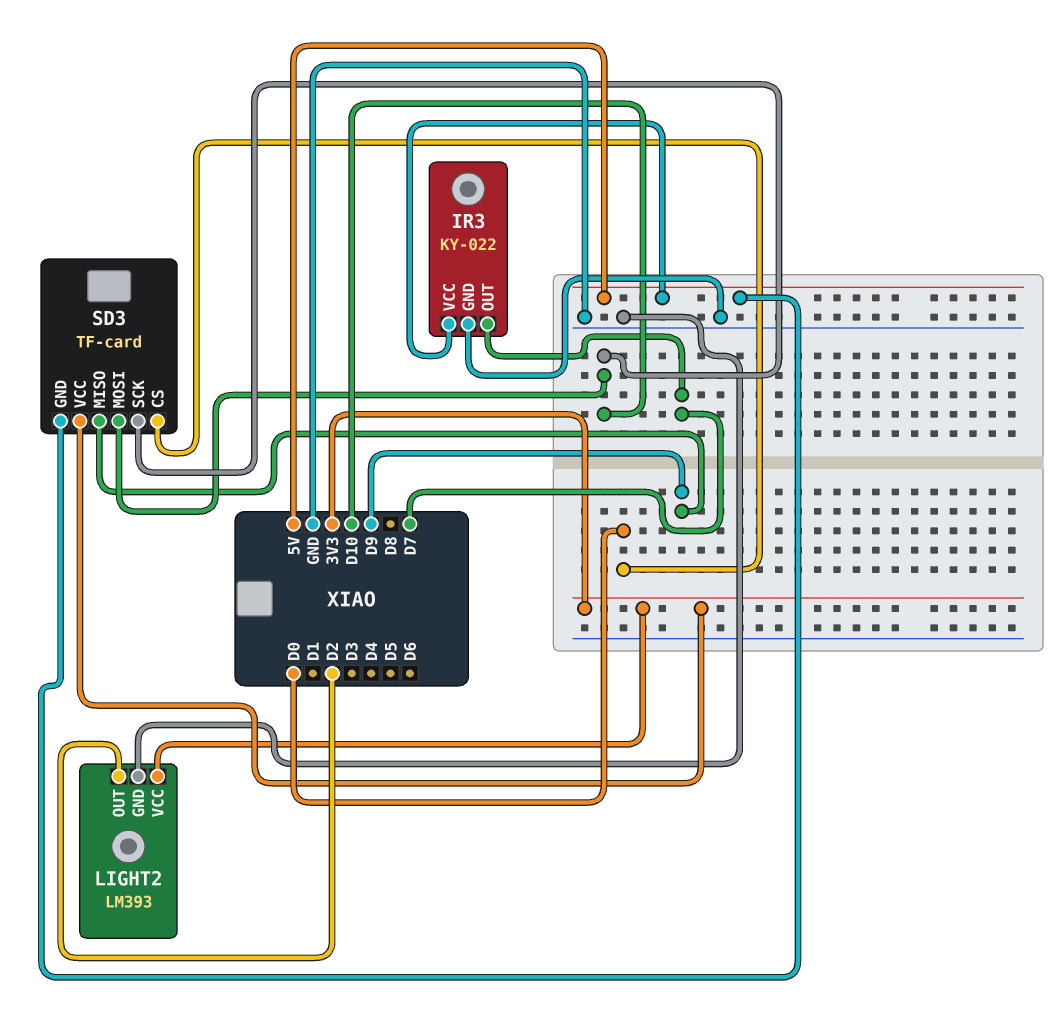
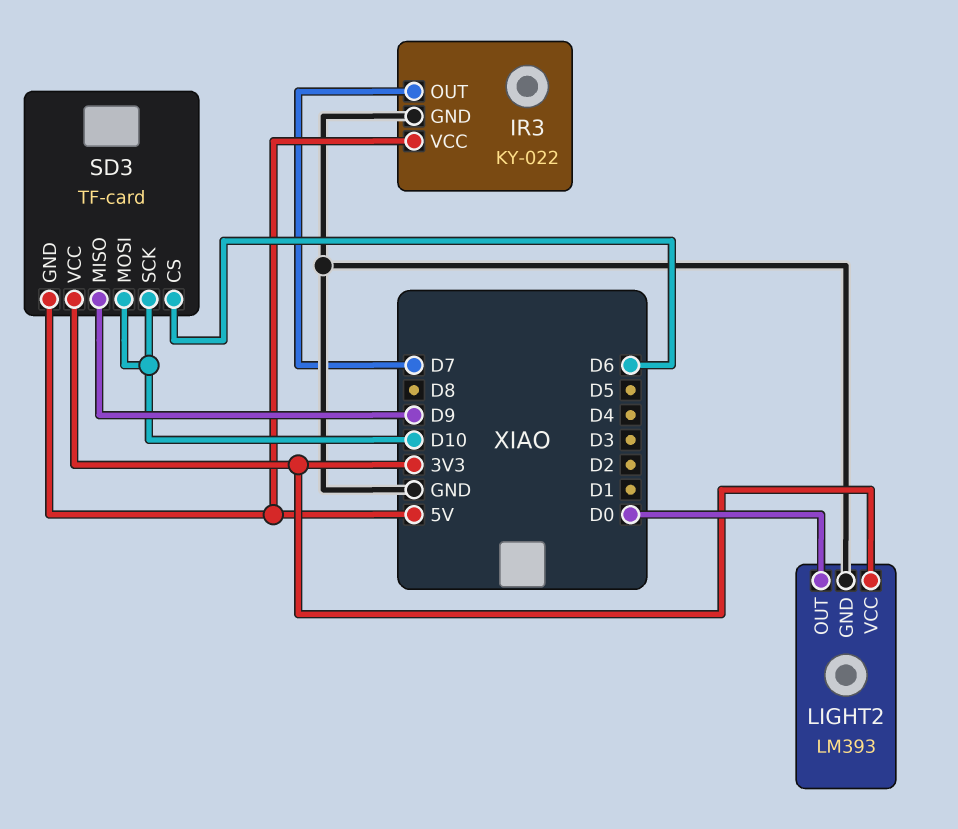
LIGHT2 pin OUT: D2 -> D0
SD3 pin CS: D0 -> D6

